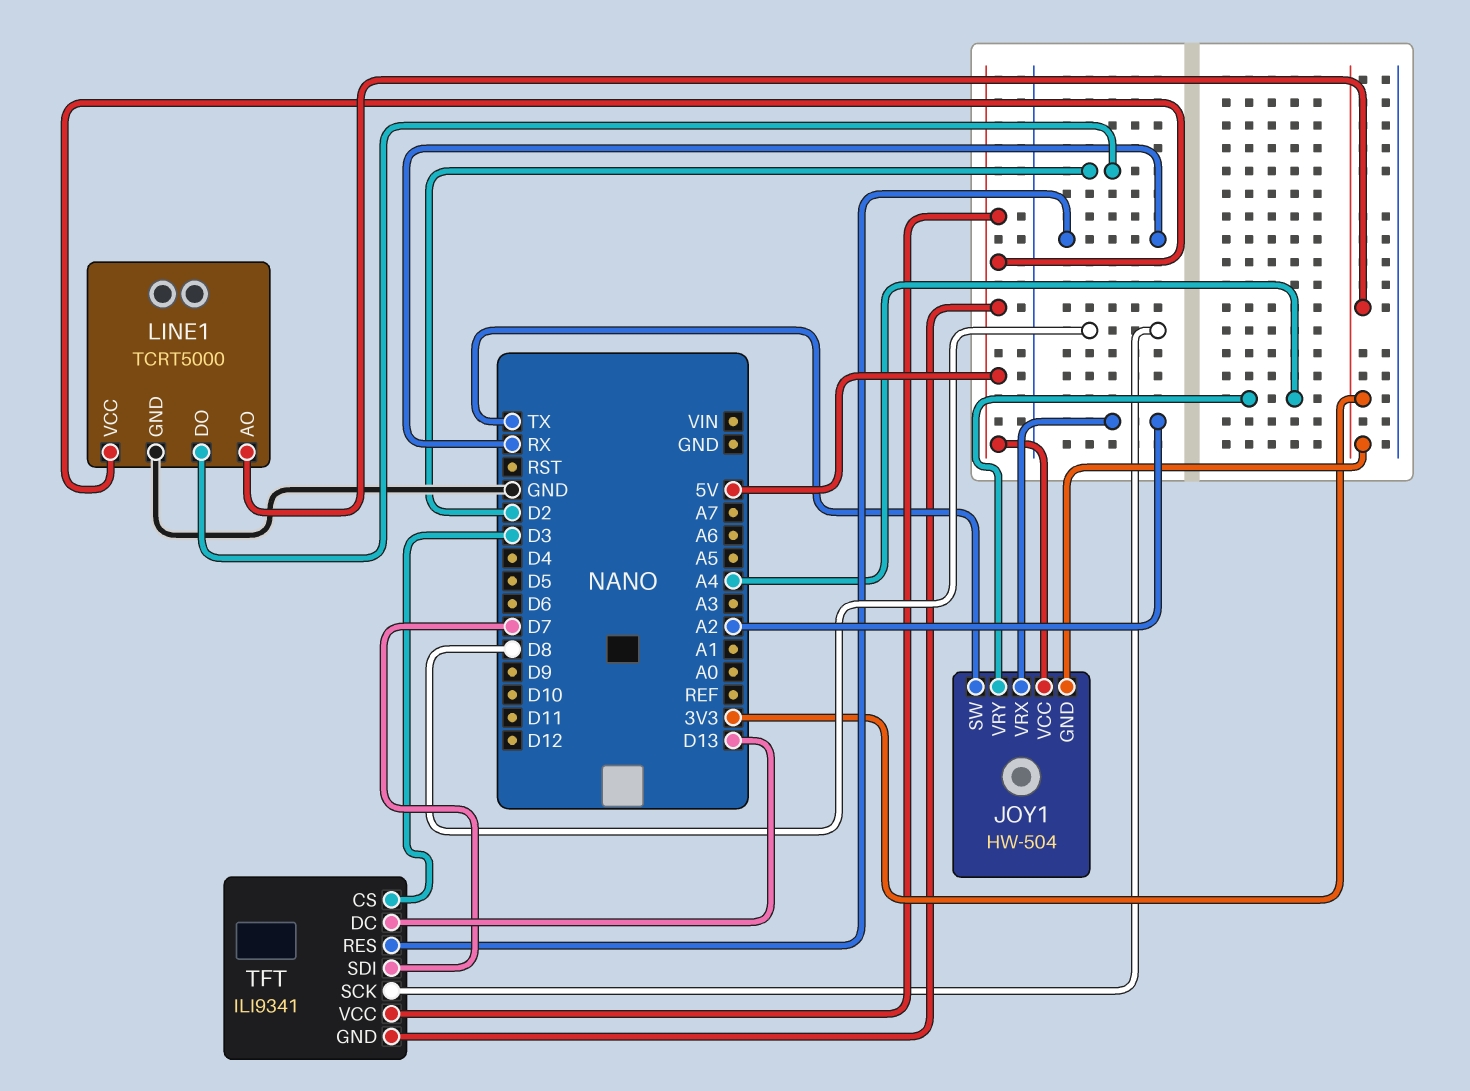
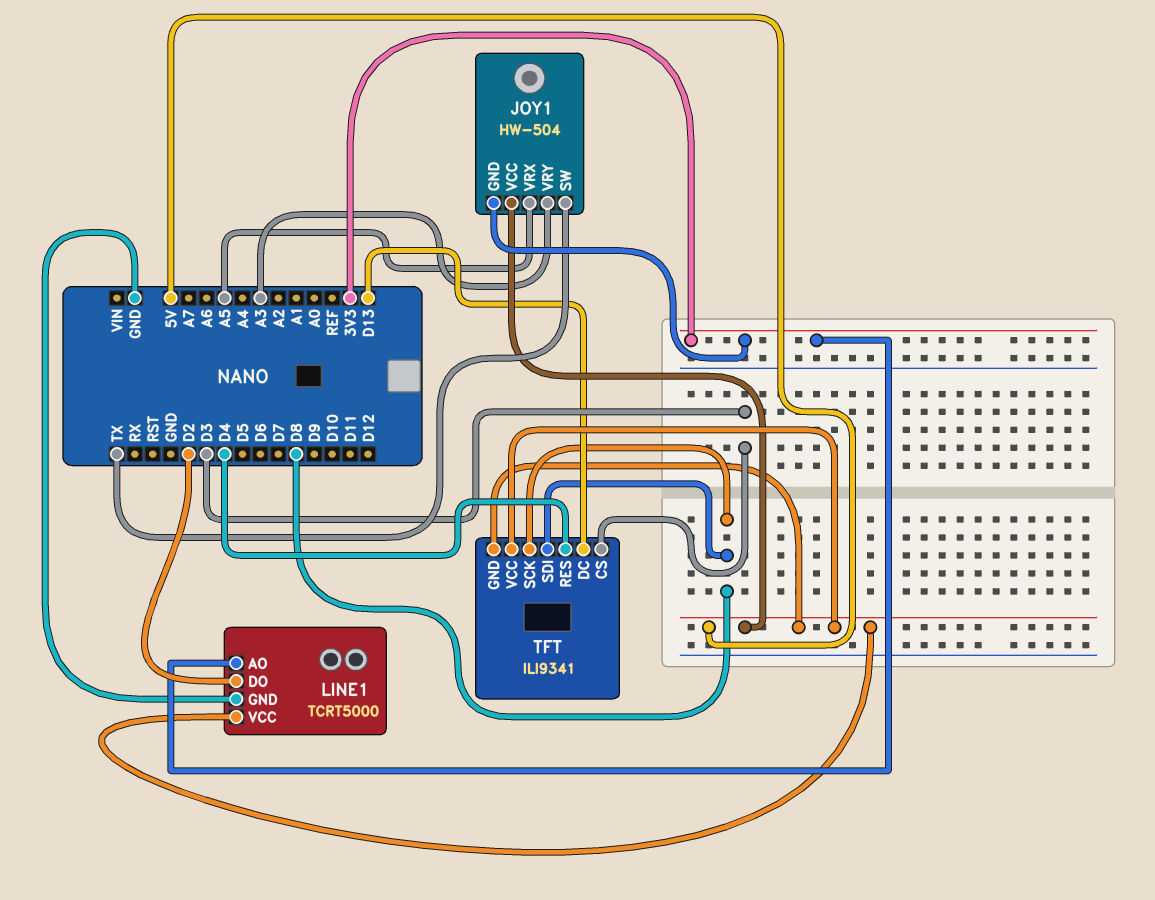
JOY1 pin VRX: A2 -> A5
JOY1 pin VRY: A4 -> A3
TFT pin RES: RX -> D4
TFT pin SDI: D7 -> D8

